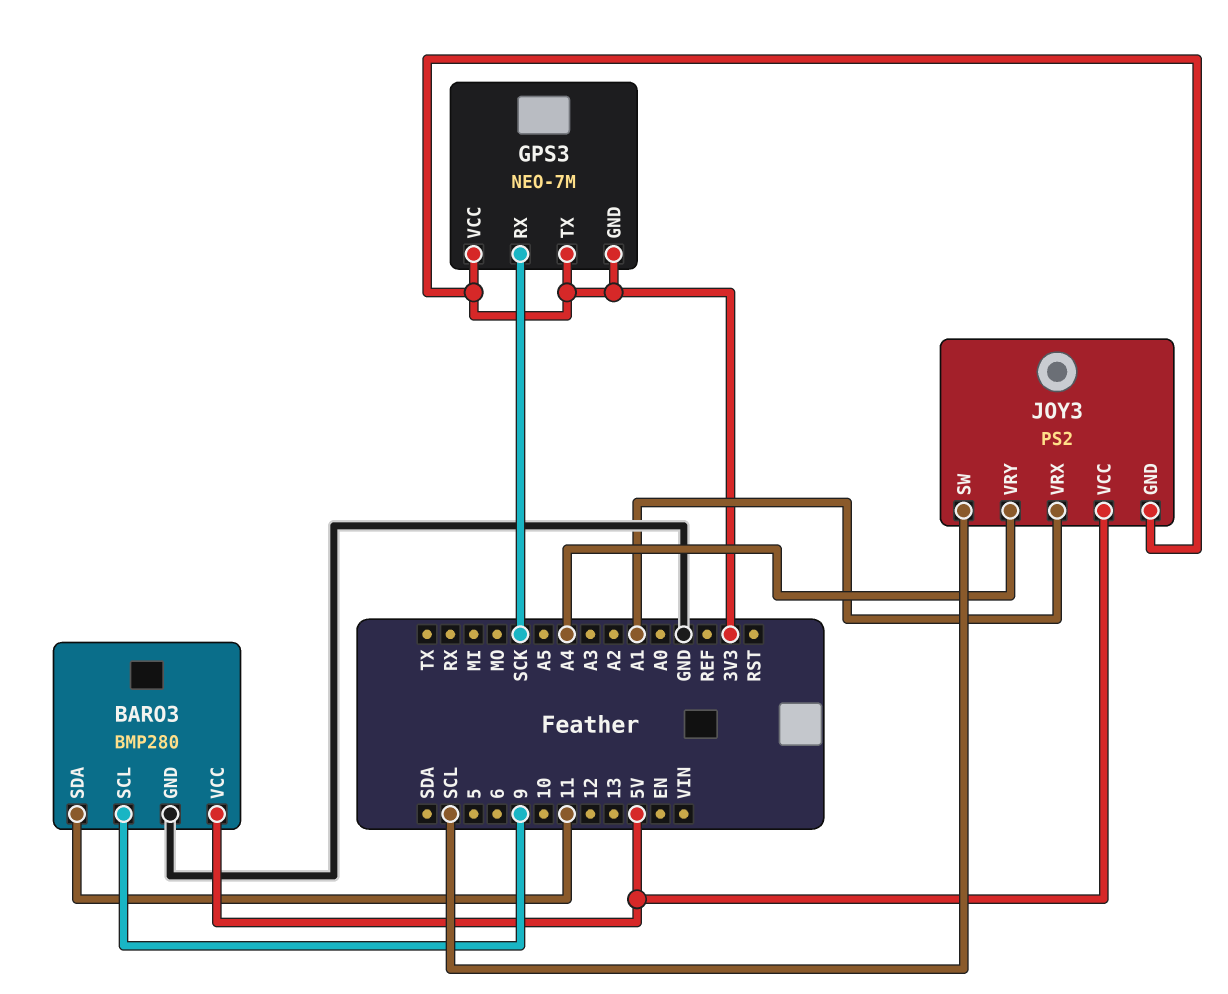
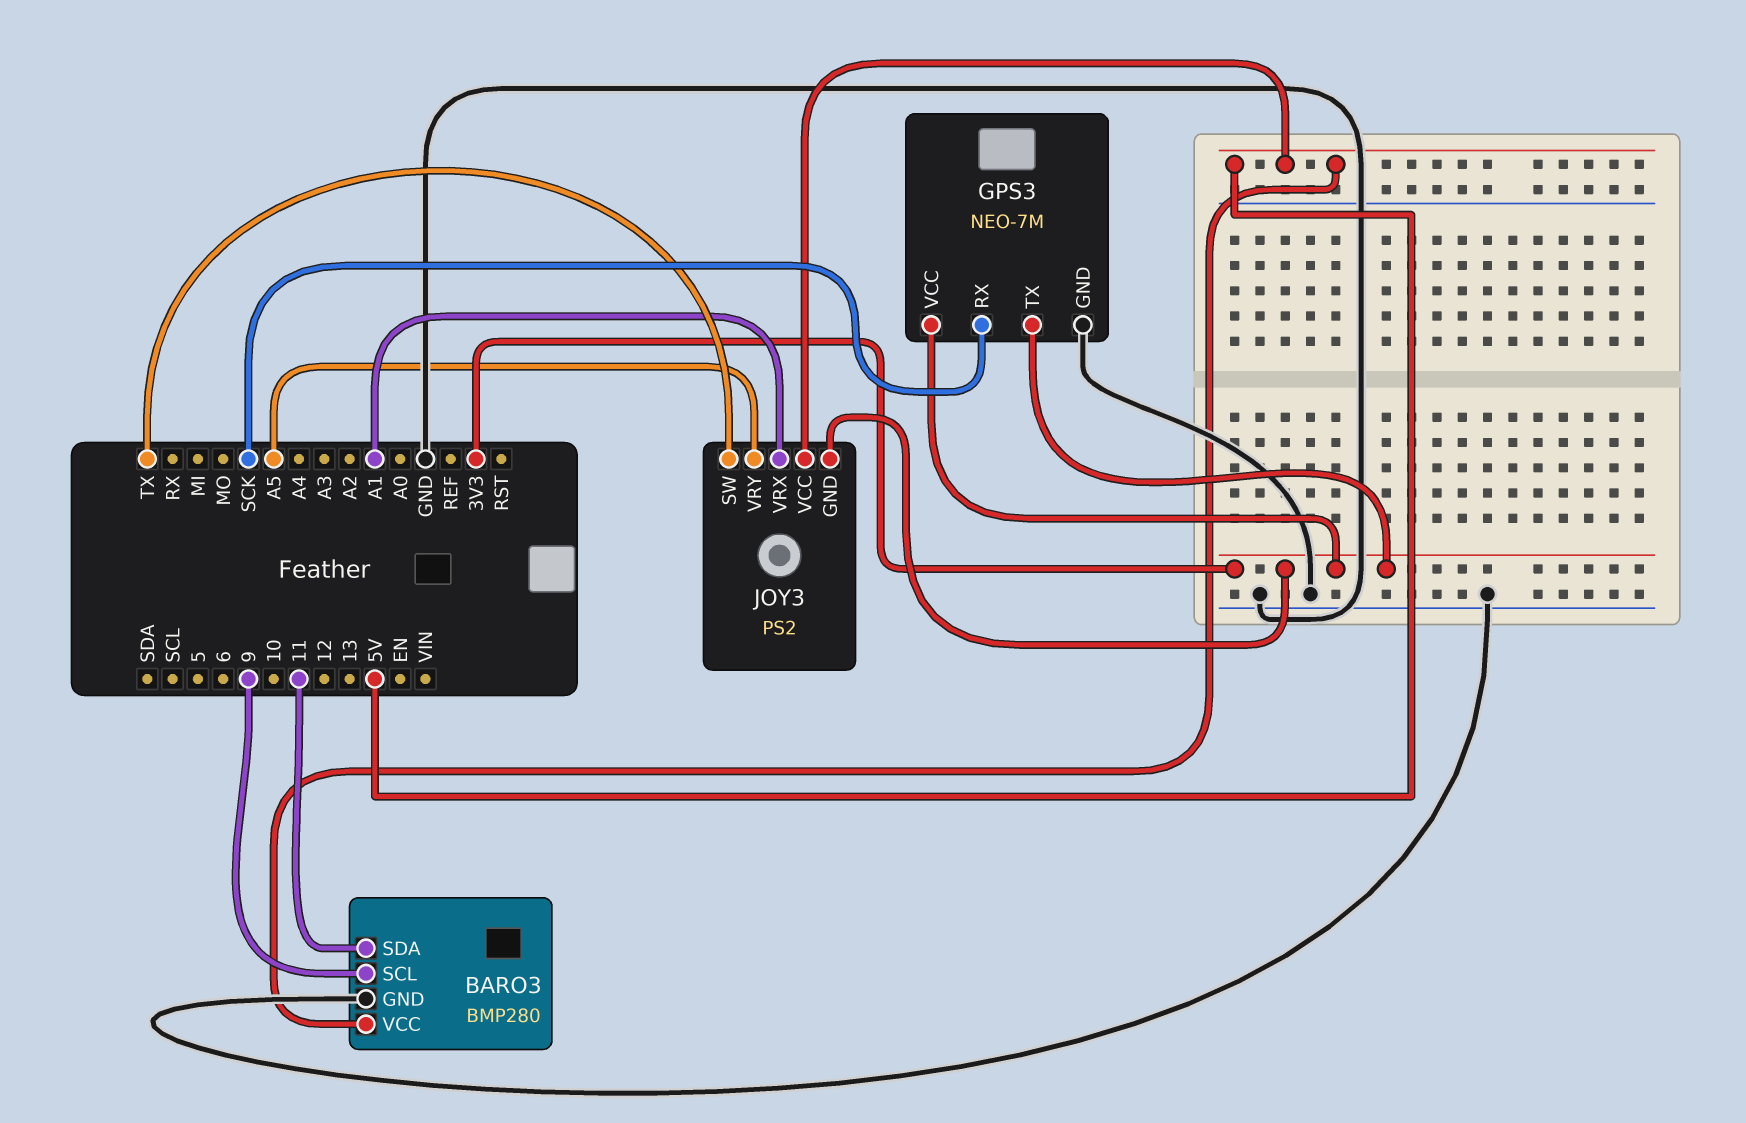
GPS3 pin GND: 3V3 -> GND
JOY3 pin SW: SCL -> TX
JOY3 pin VRY: A4 -> A5

